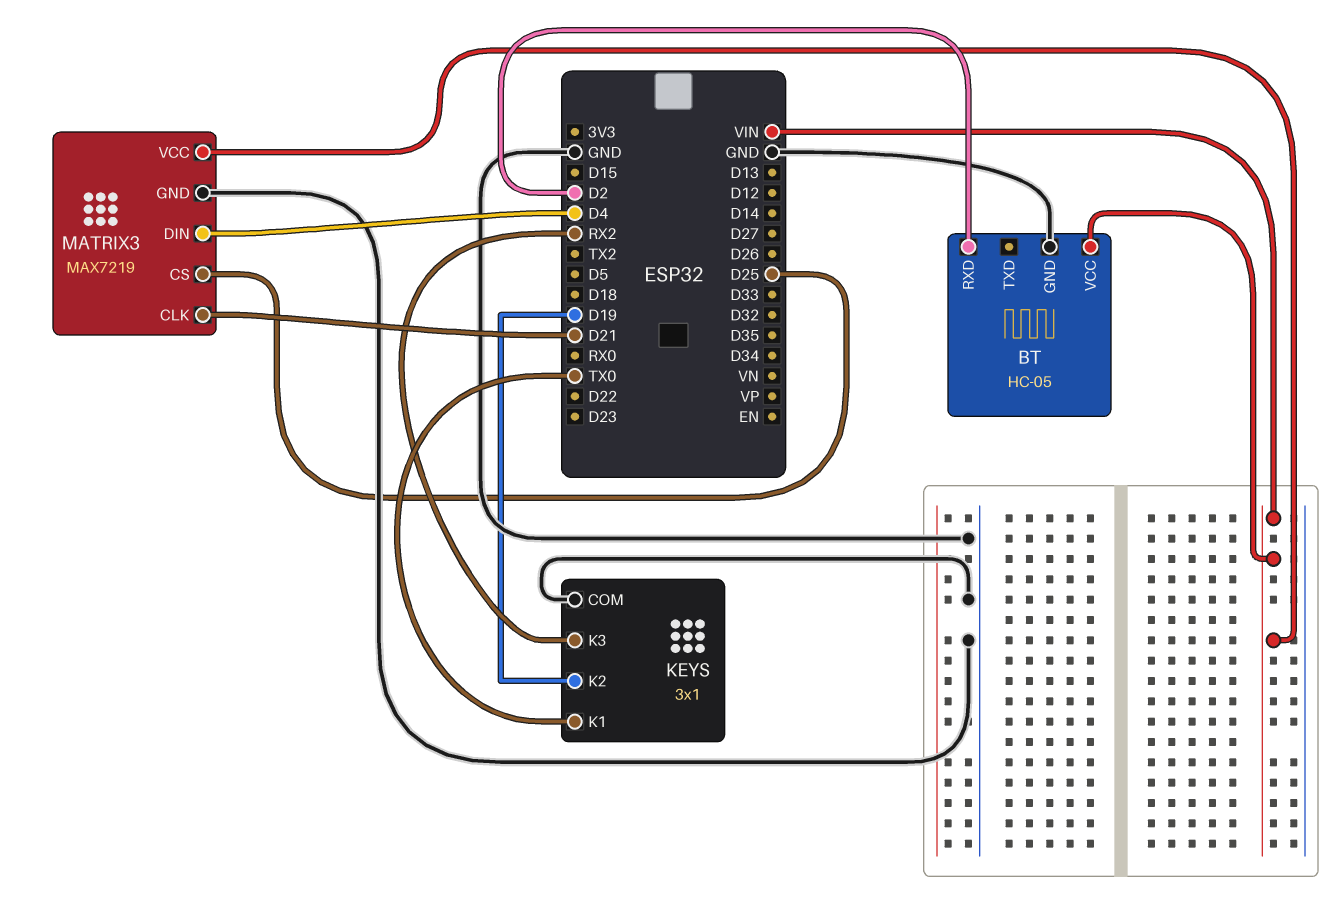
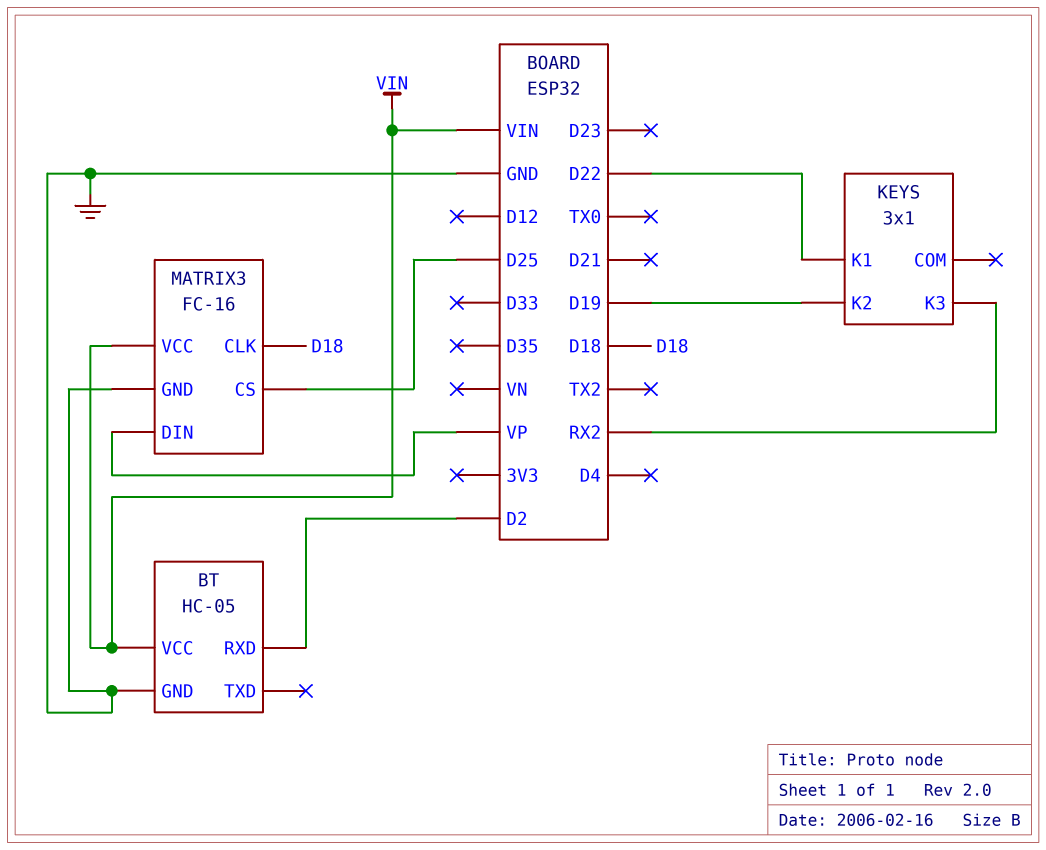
KEYS pin COM: GND -> none
KEYS pin K1: TX0 -> D22
MATRIX3: MAX7219 -> FC-16
MATRIX3 pin CLK: D21 -> D18
MATRIX3 pin DIN: D4 -> VP

